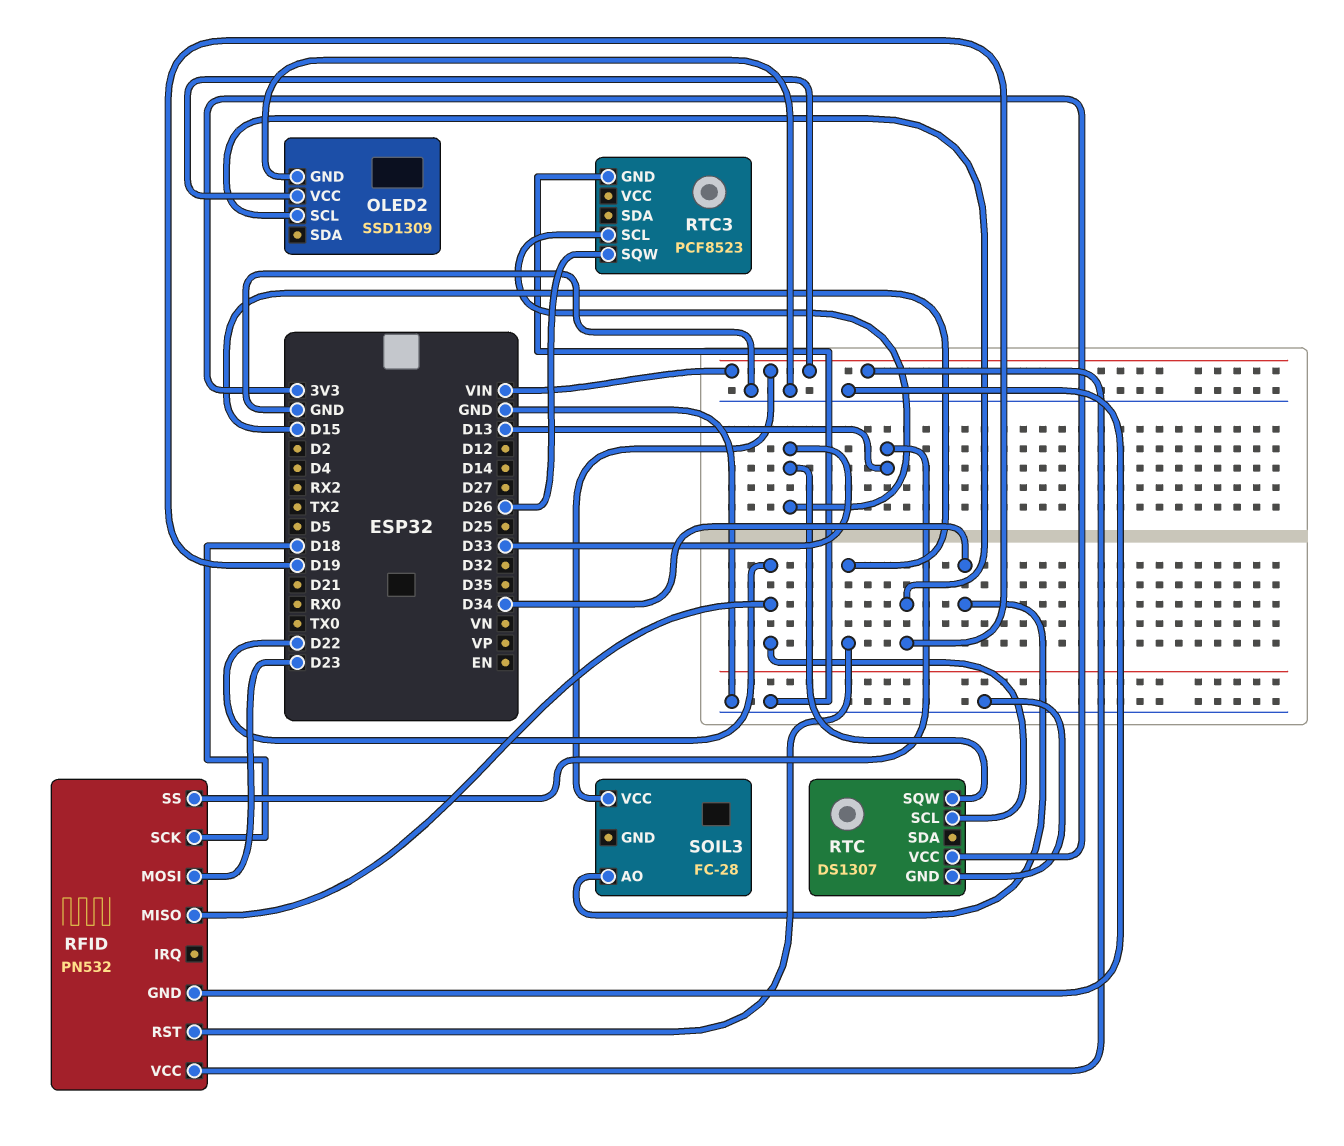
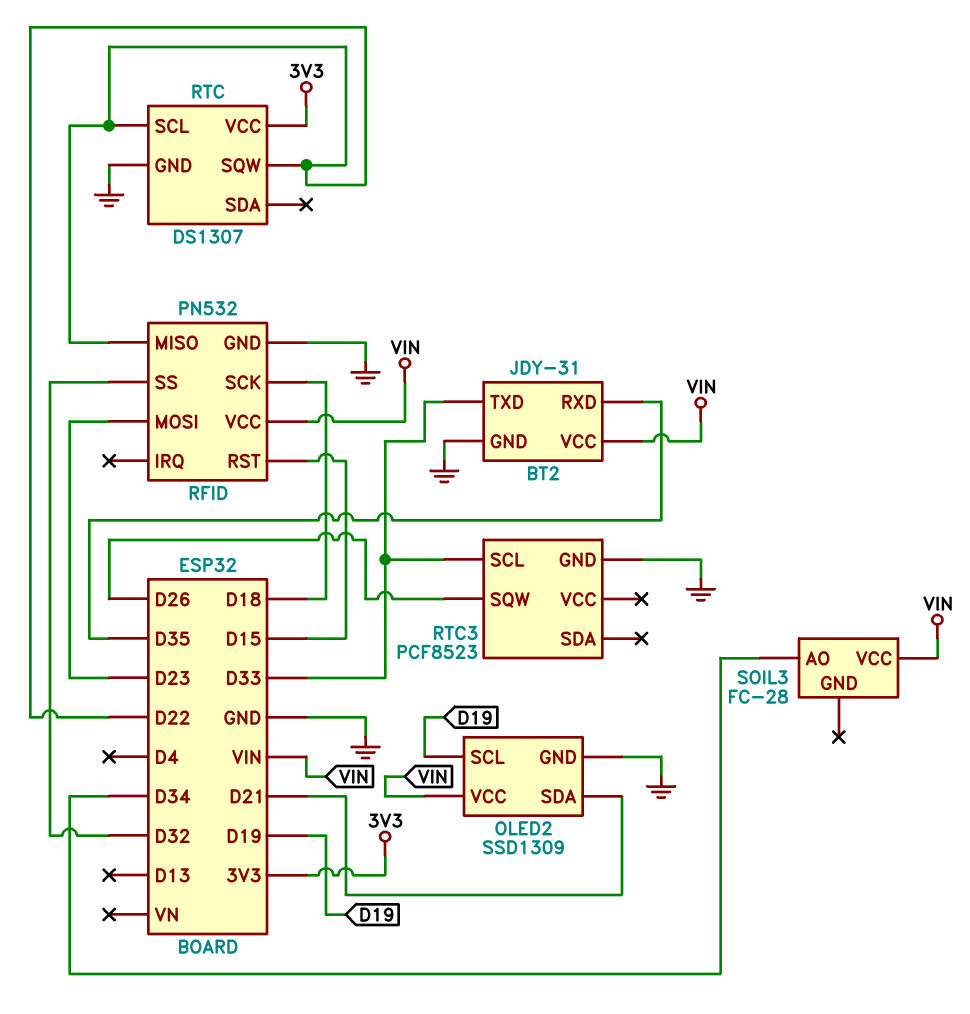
BT2: none -> JDY-31
BT2 pin GND: none -> GND
BT2 pin RXD: none -> D35
BT2 pin TXD: none -> D33
BT2 pin VCC: none -> VIN
OLED2 pin SDA: none -> D21
RFID pin SS: D13 -> D32
RTC pin SQW: D33 -> D22

